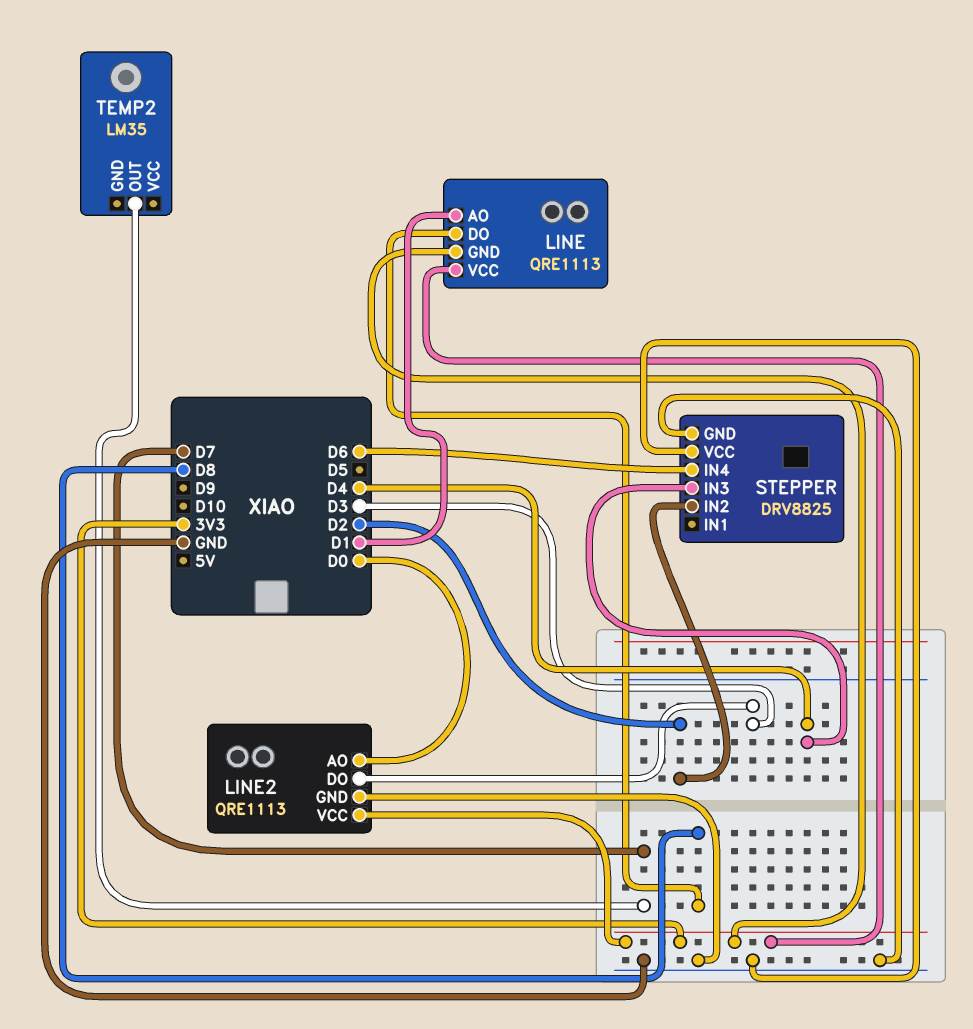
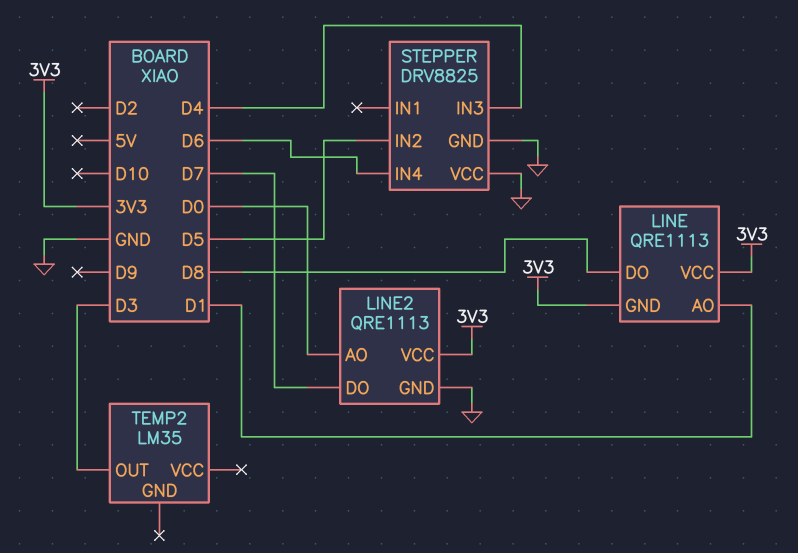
LINE2 pin DO: D3 -> D7
STEPPER pin IN2: D2 -> D5
TEMP2 pin OUT: D7 -> D3

